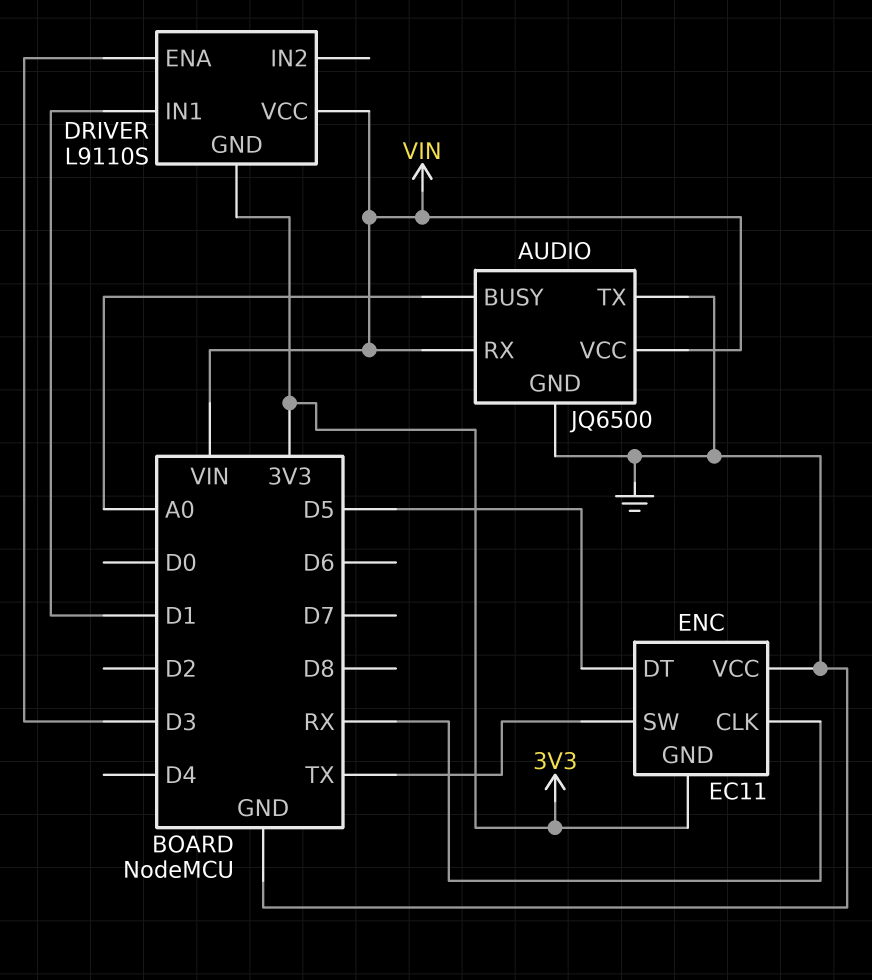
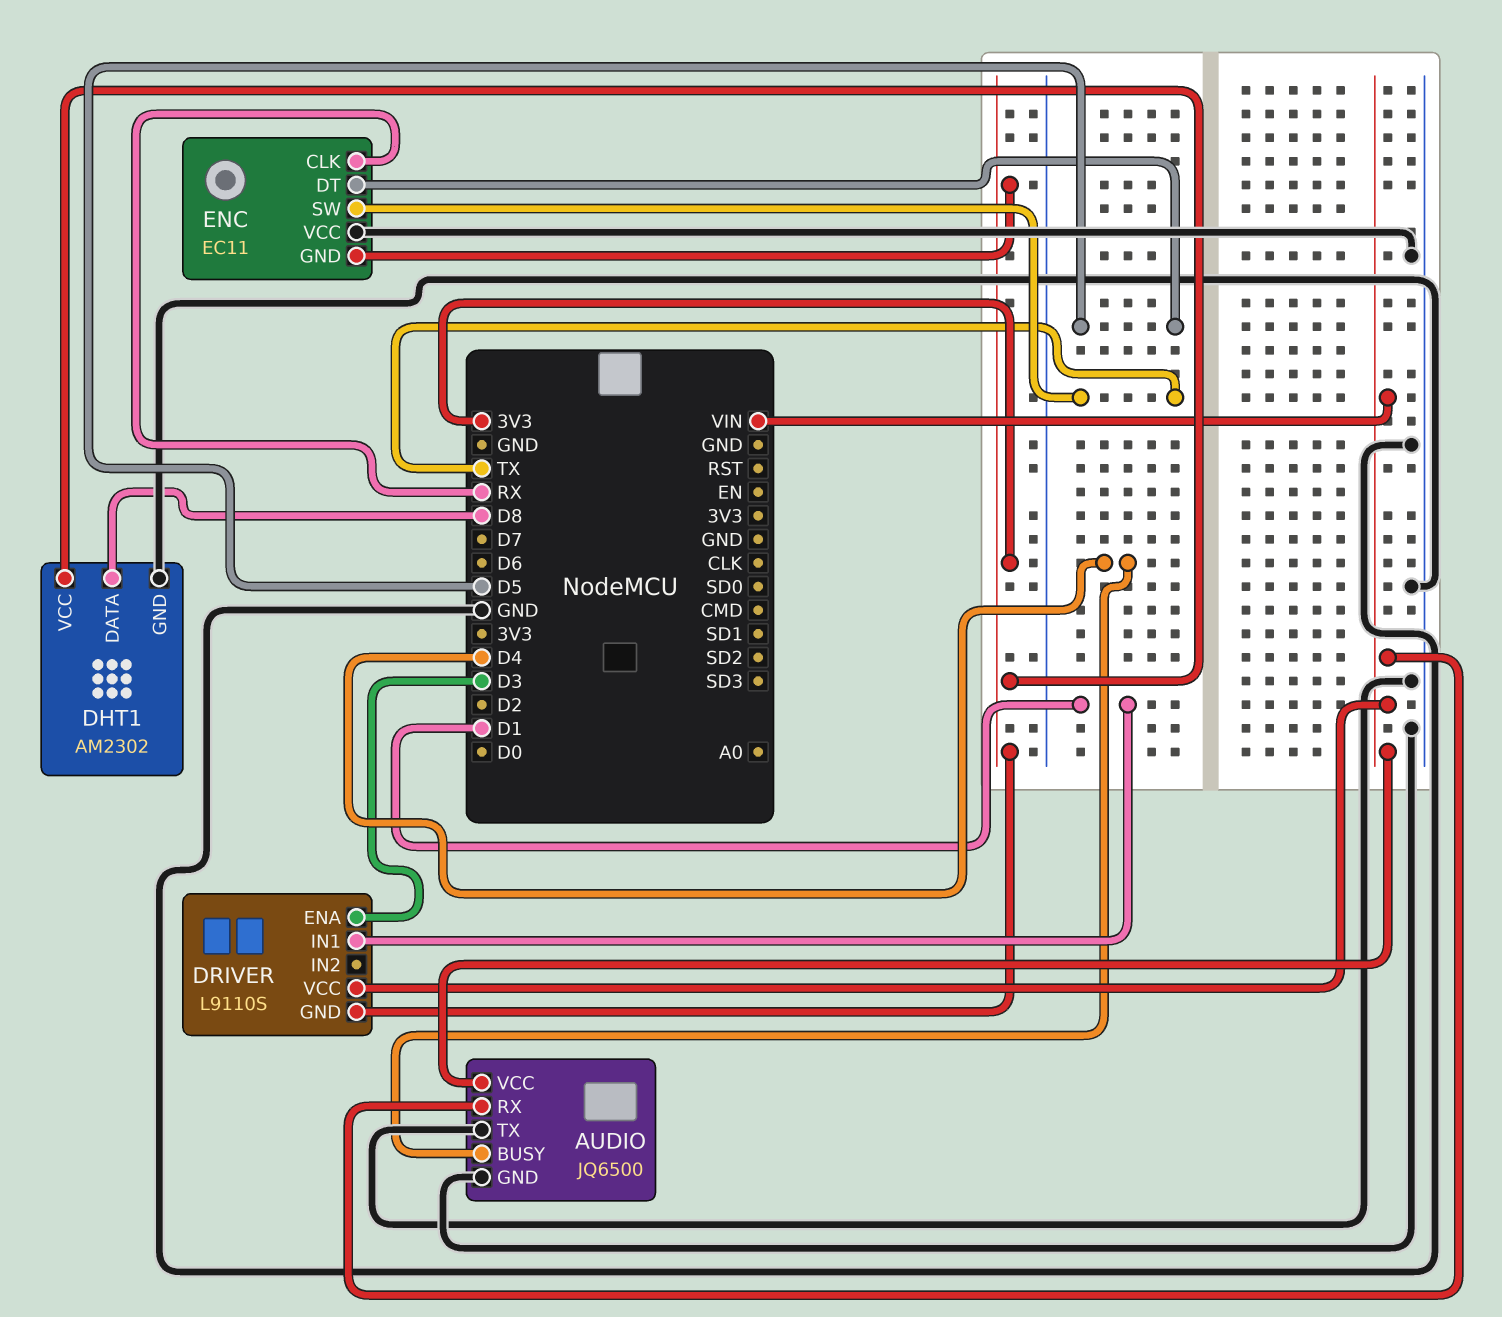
AUDIO pin BUSY: A0 -> D4
DHT1: none -> AM2302
DHT1 pin DATA: none -> D8
DHT1 pin GND: none -> GND
DHT1 pin VCC: none -> 3V3

